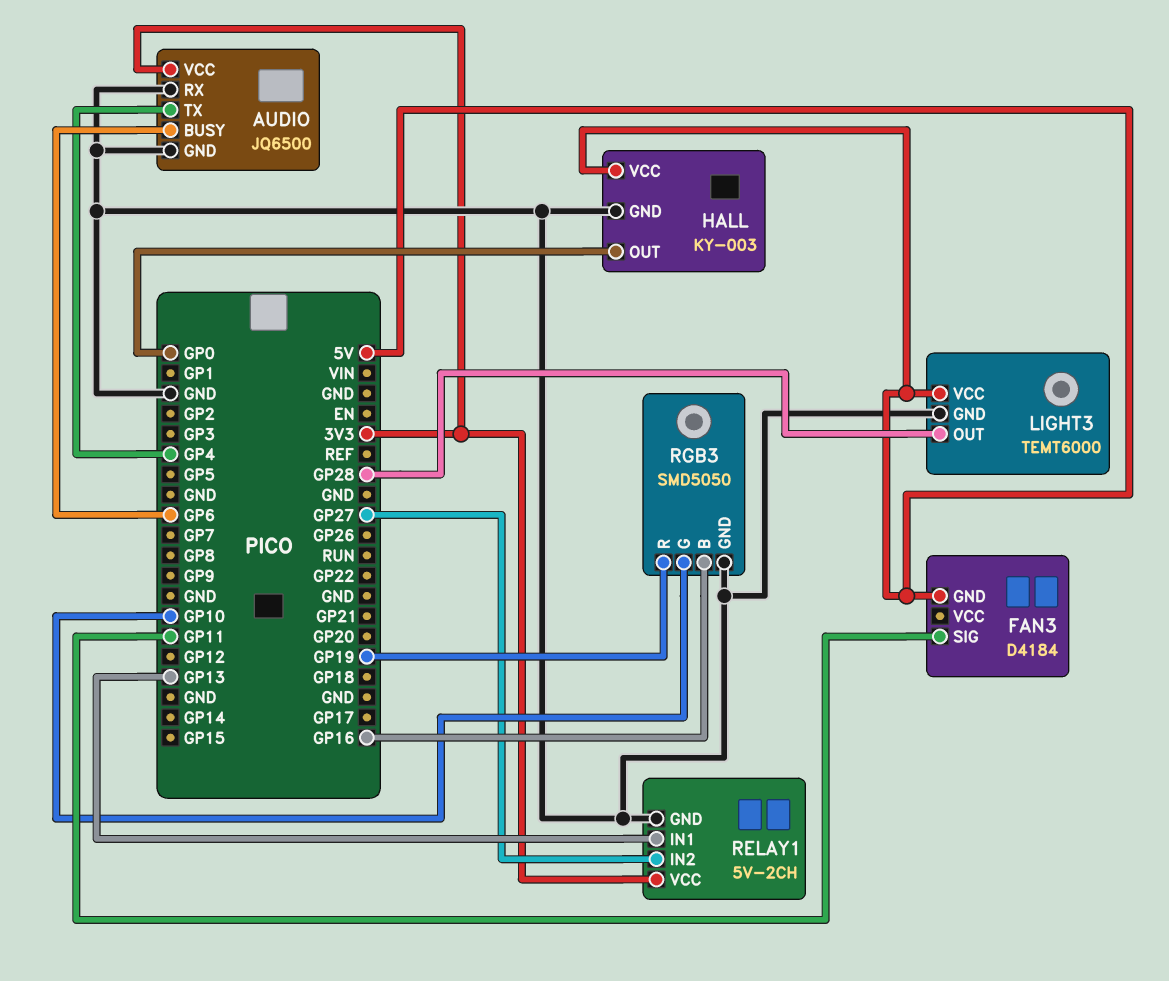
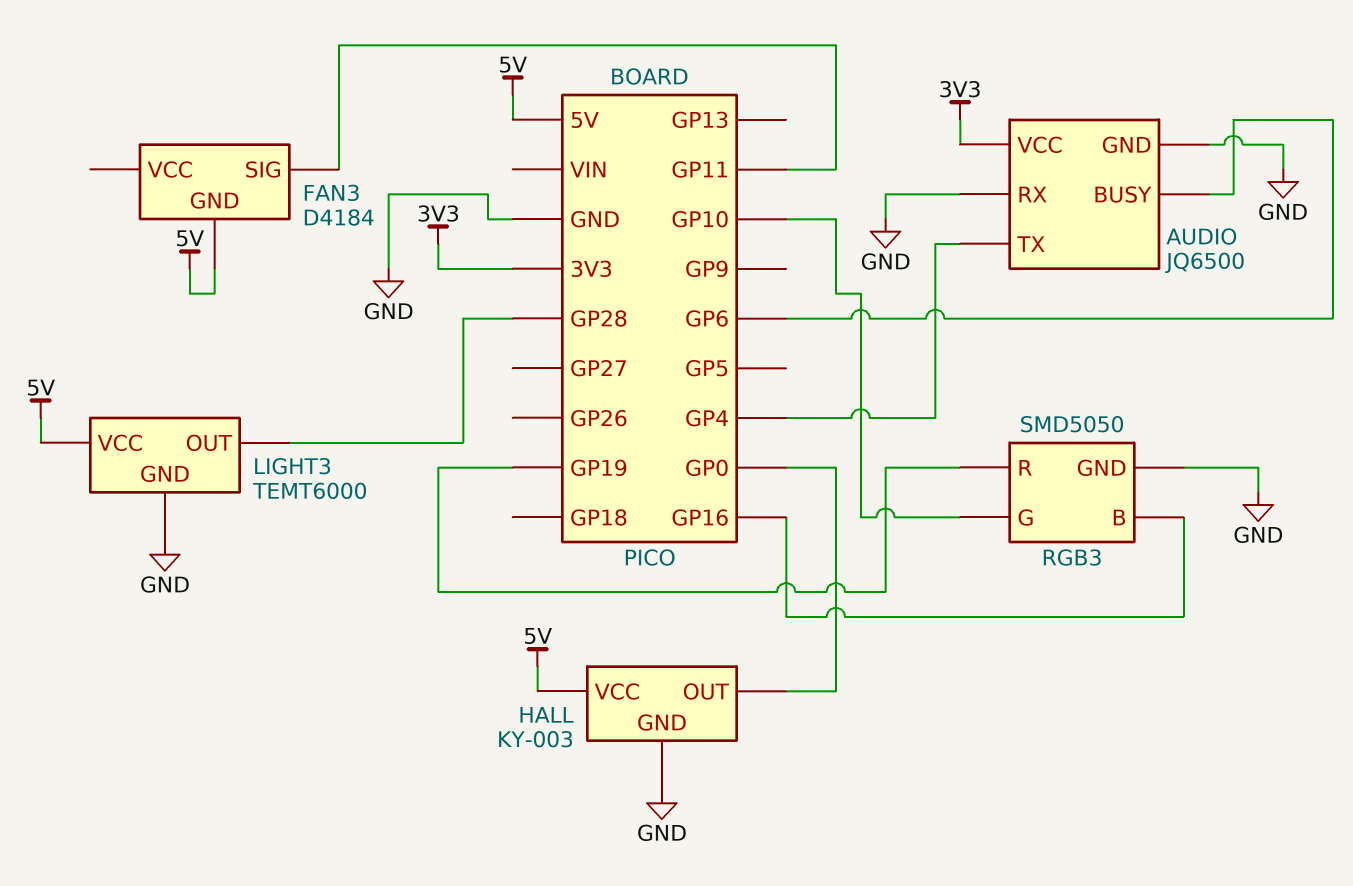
RELAY1: 5V-2CH -> none
RELAY1 pin GND: GND -> none
RELAY1 pin IN1: GP13 -> none
RELAY1 pin IN2: GP27 -> none
RELAY1 pin VCC: 3V3 -> none

